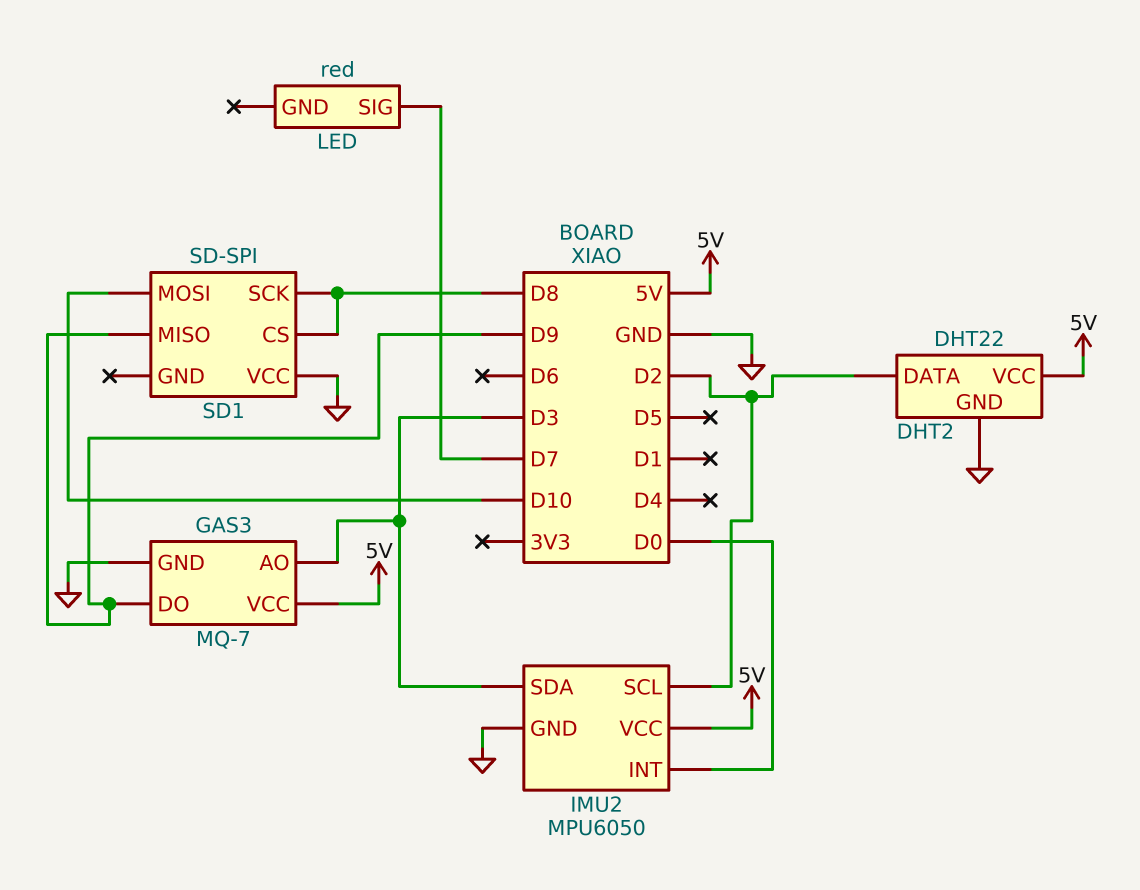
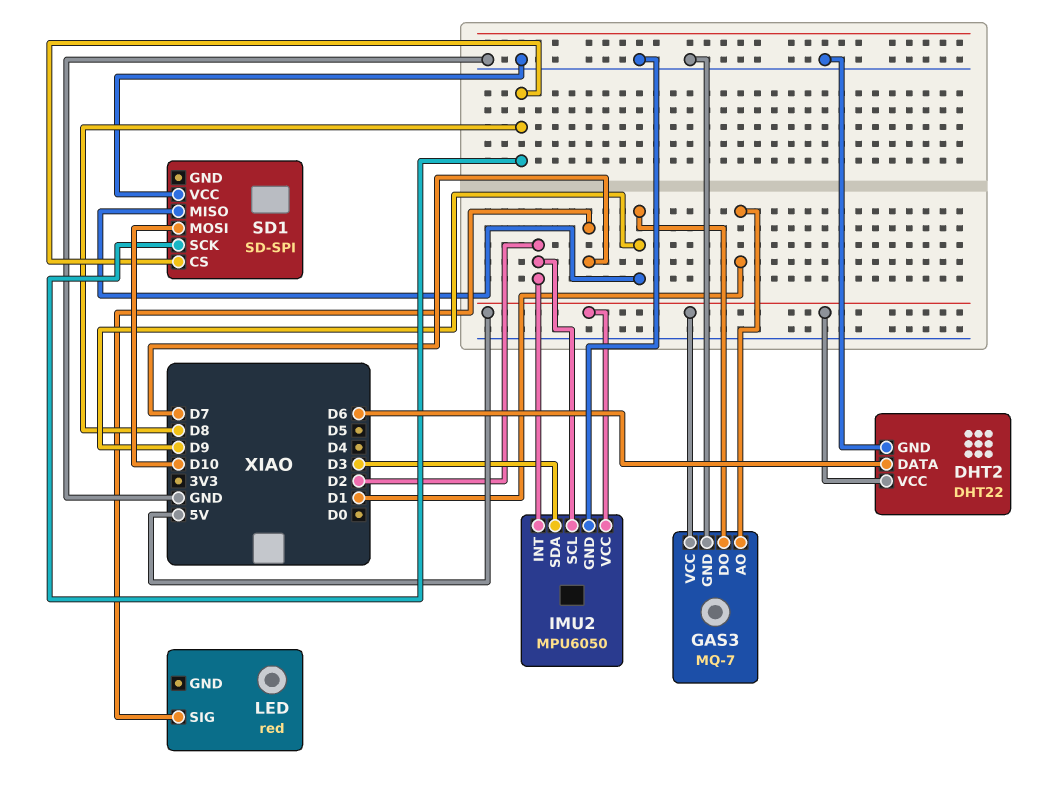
DHT2 pin DATA: D2 -> D6
GAS3 pin AO: D3 -> D1
IMU2 pin INT: D0 -> D2

